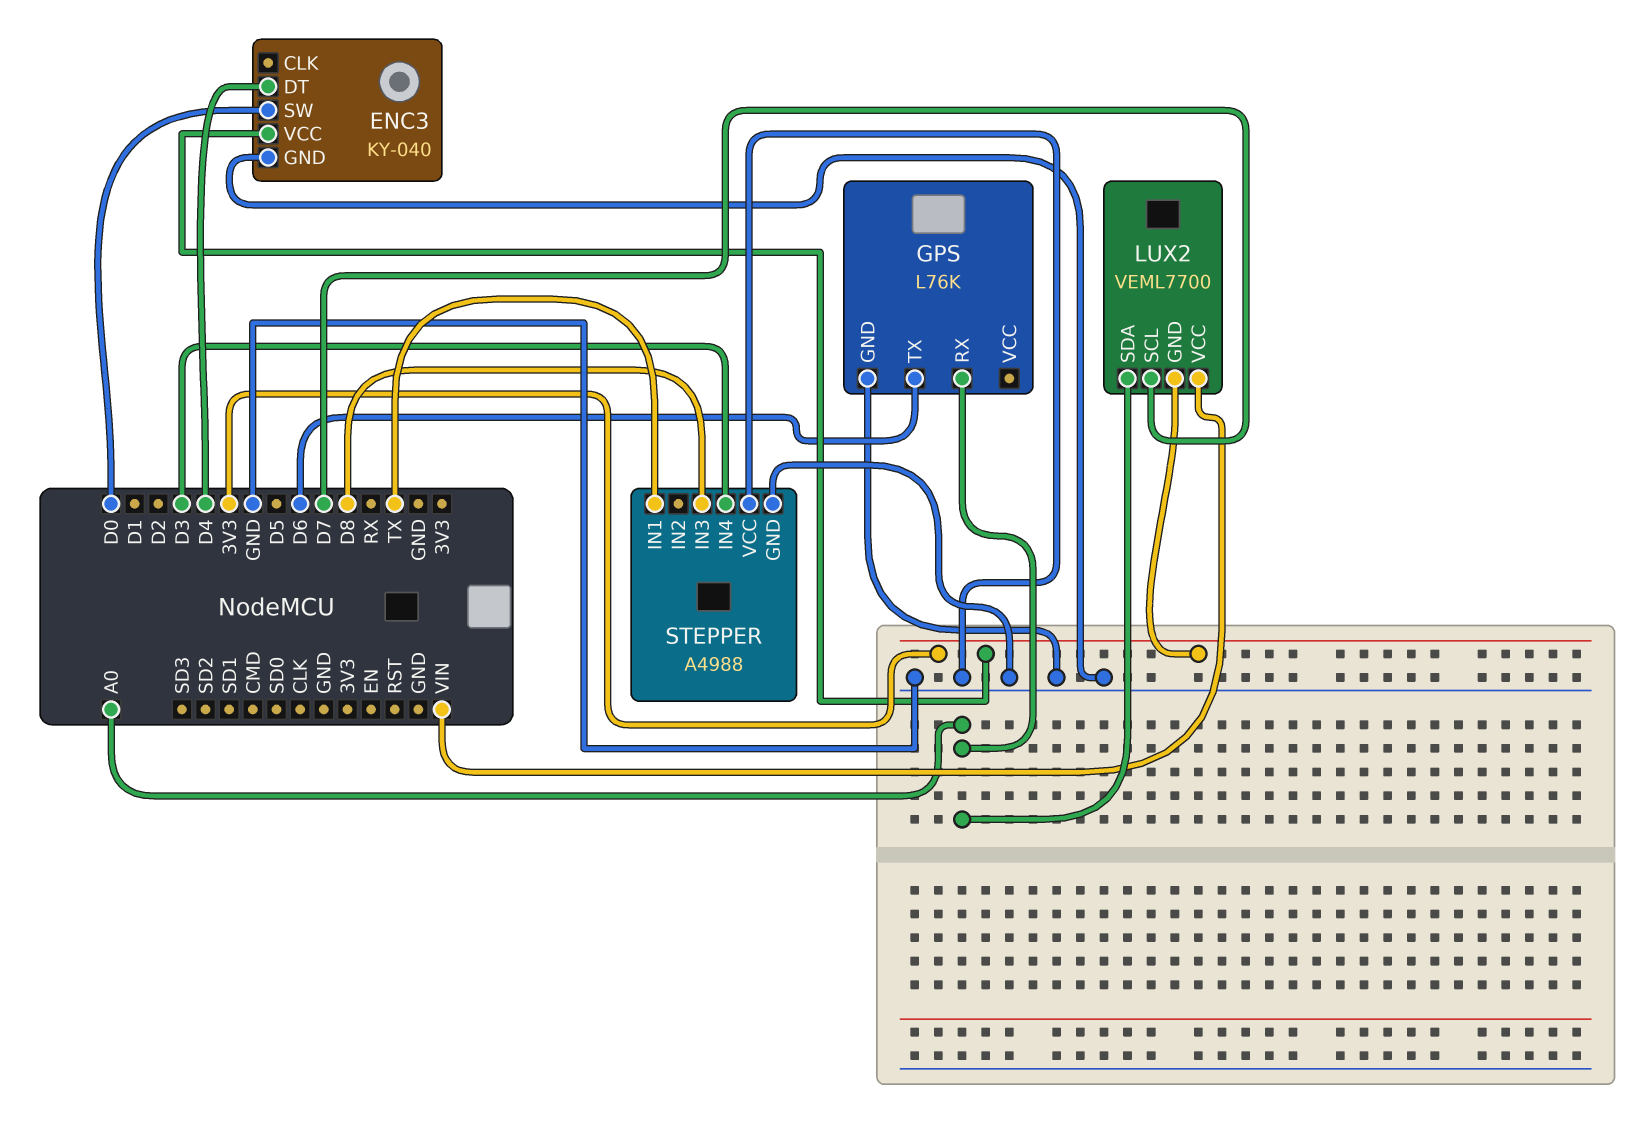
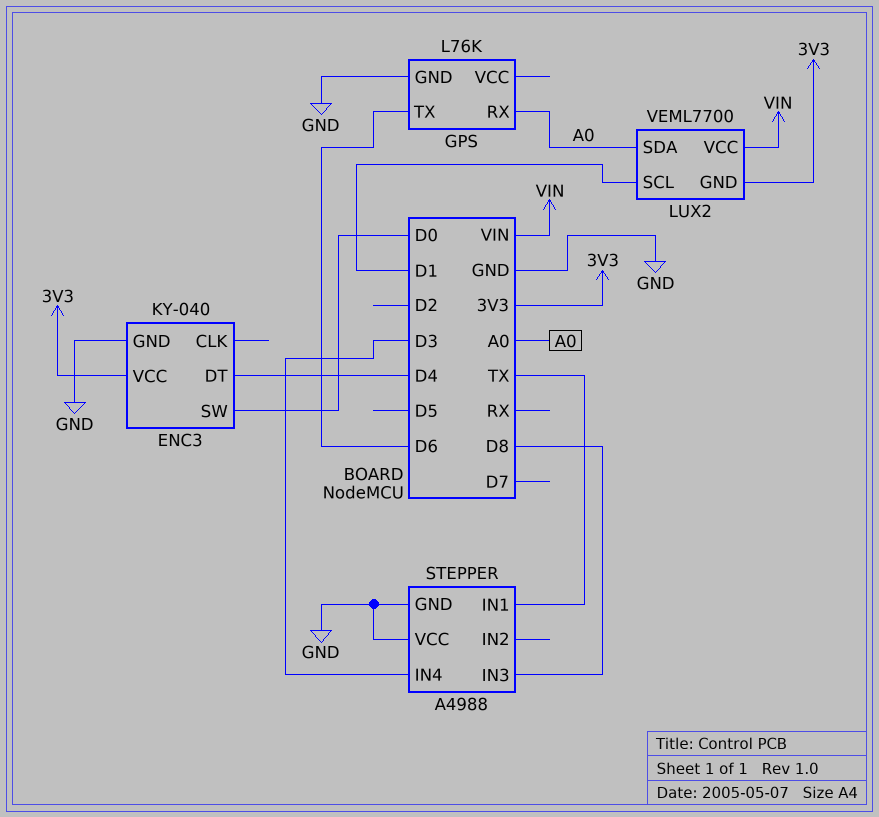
LUX2 pin SCL: D7 -> D1

